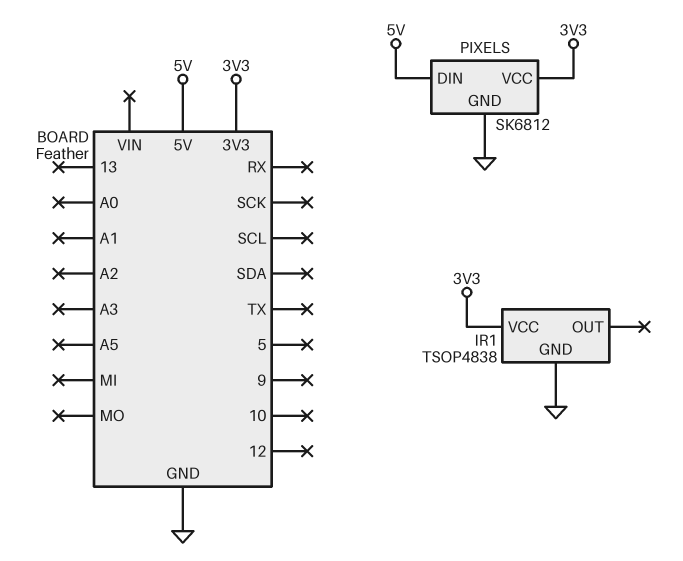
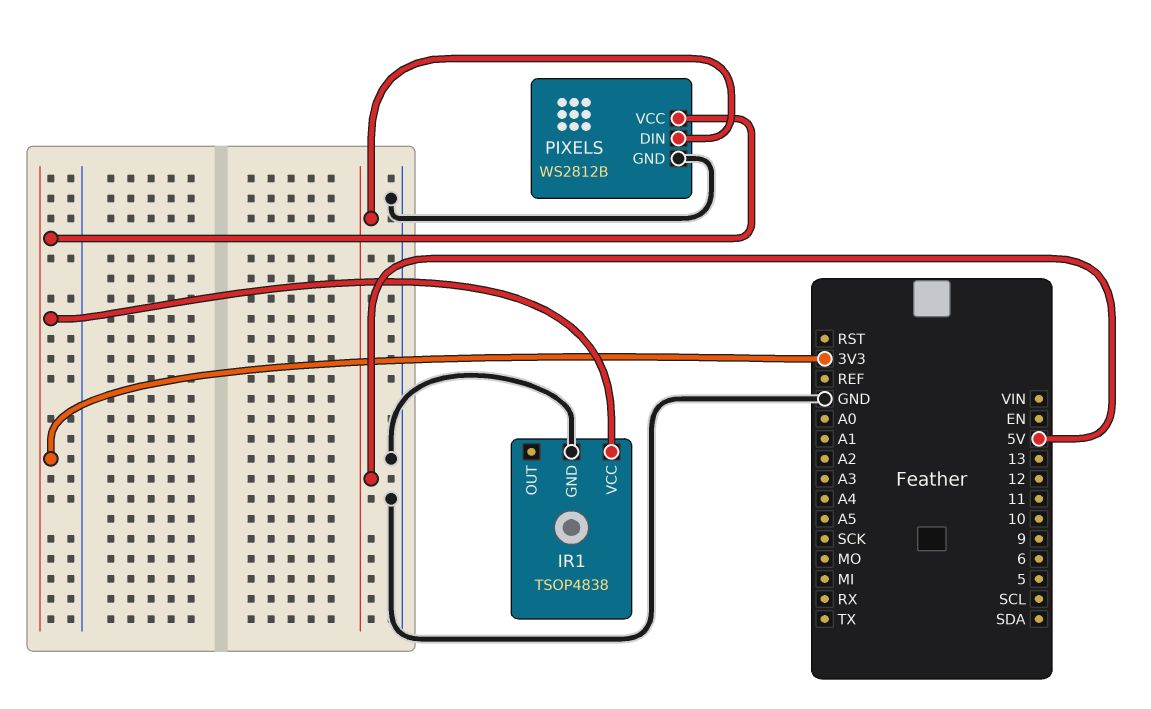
PIXELS: SK6812 -> WS2812B

